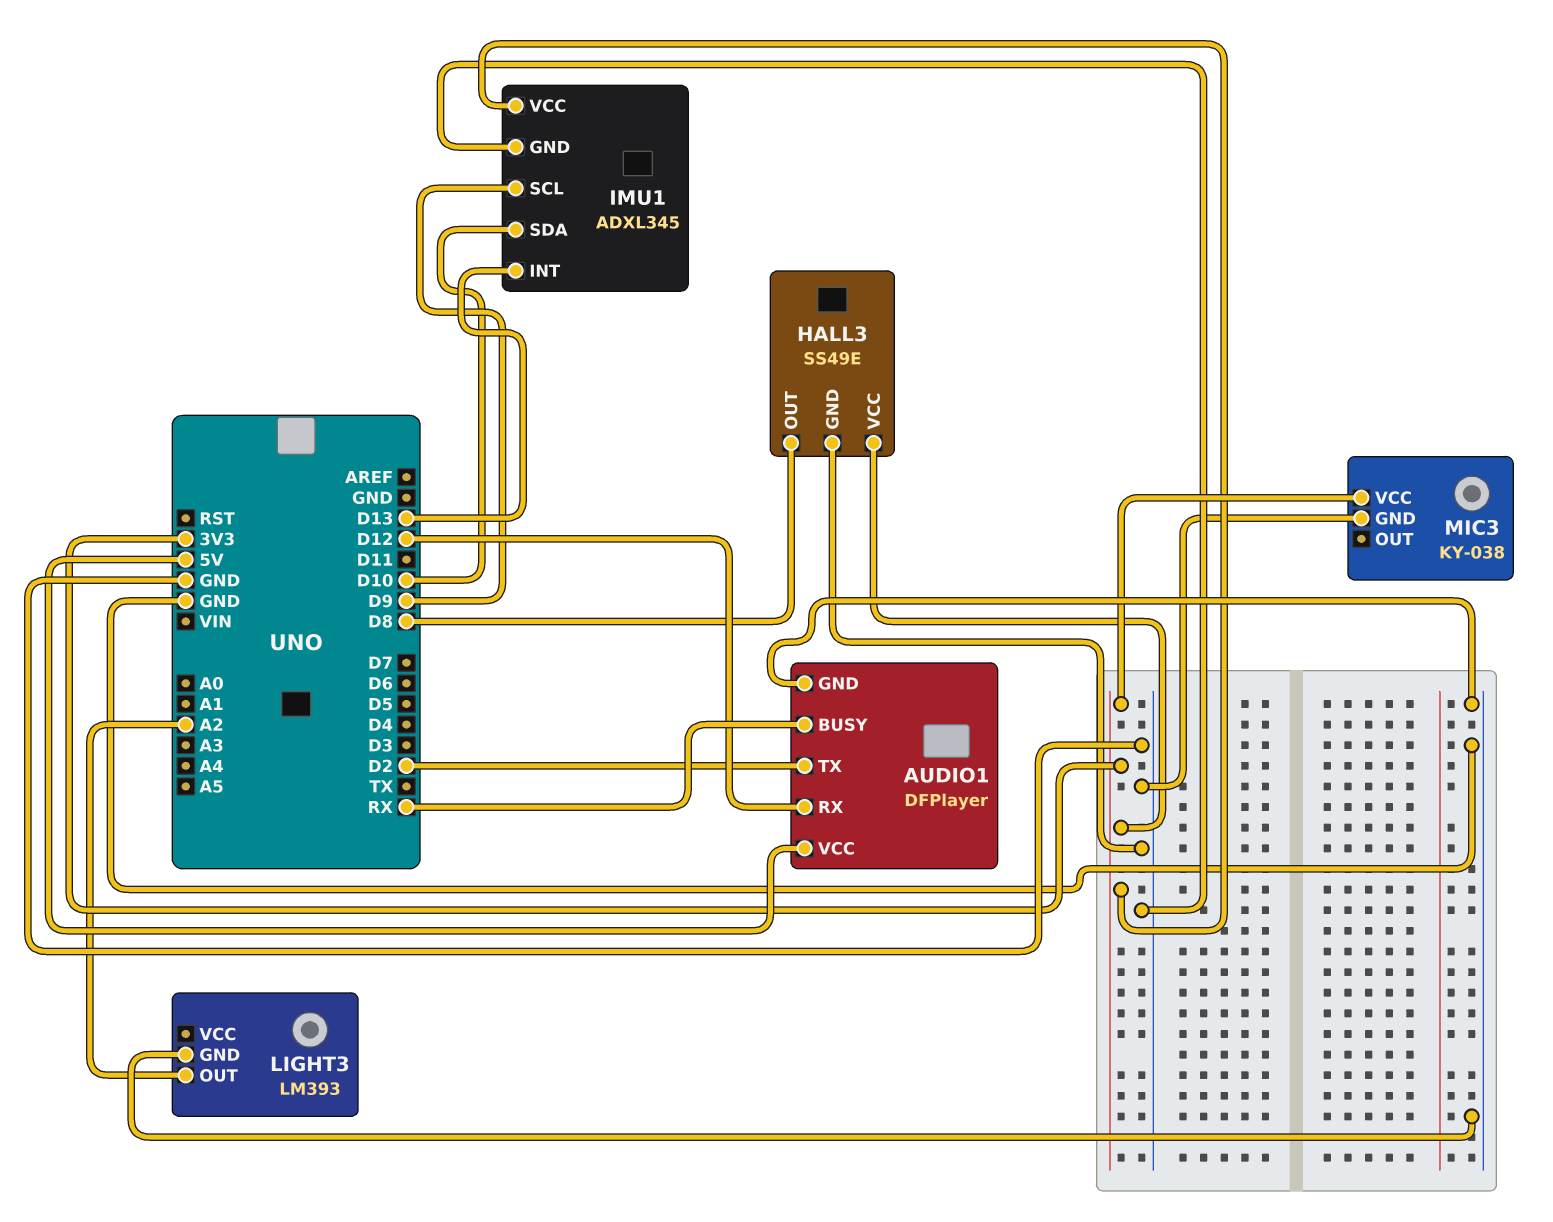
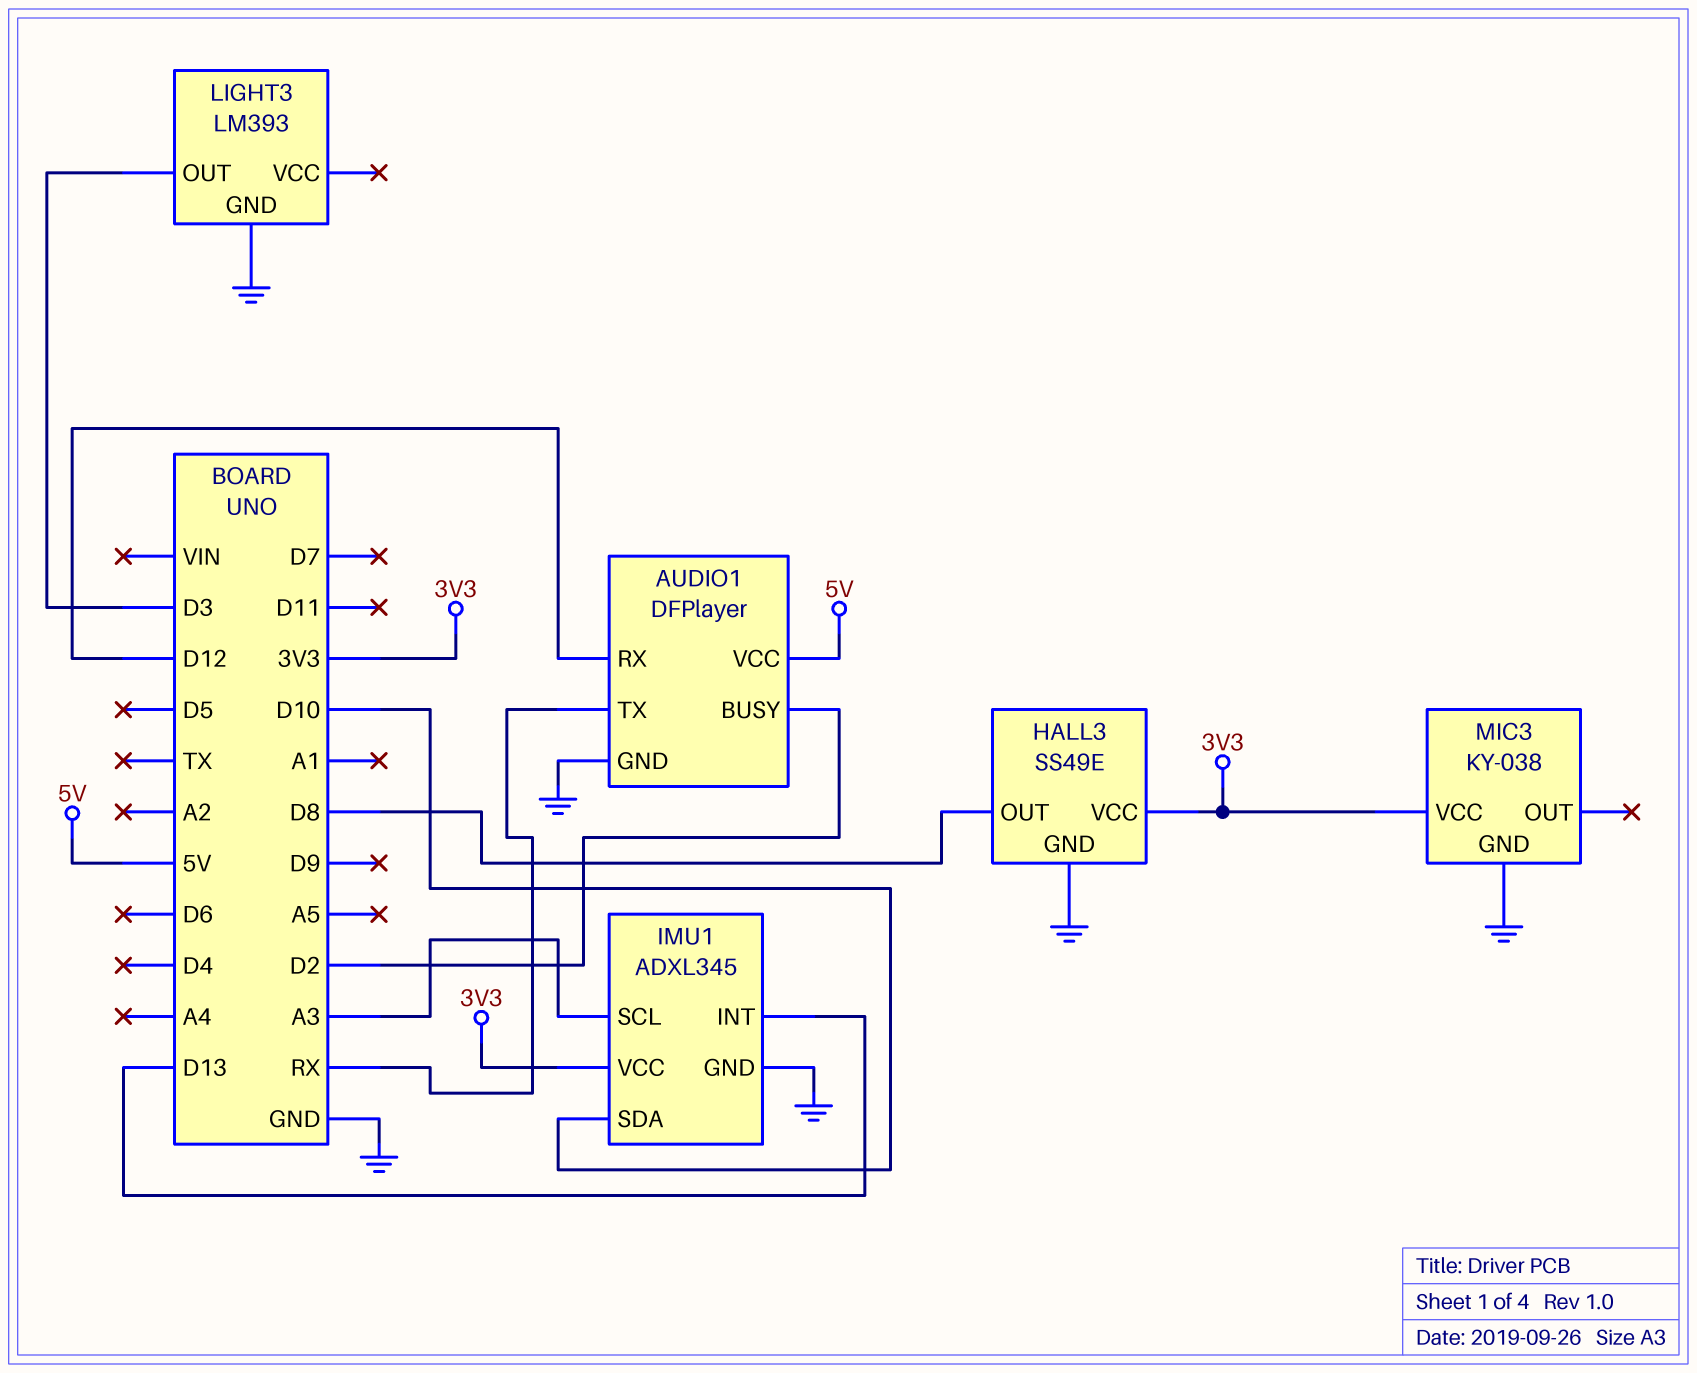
AUDIO1 pin BUSY: RX -> D2
AUDIO1 pin TX: D2 -> RX
IMU1 pin SCL: D9 -> A3
LIGHT3 pin OUT: A2 -> D3

